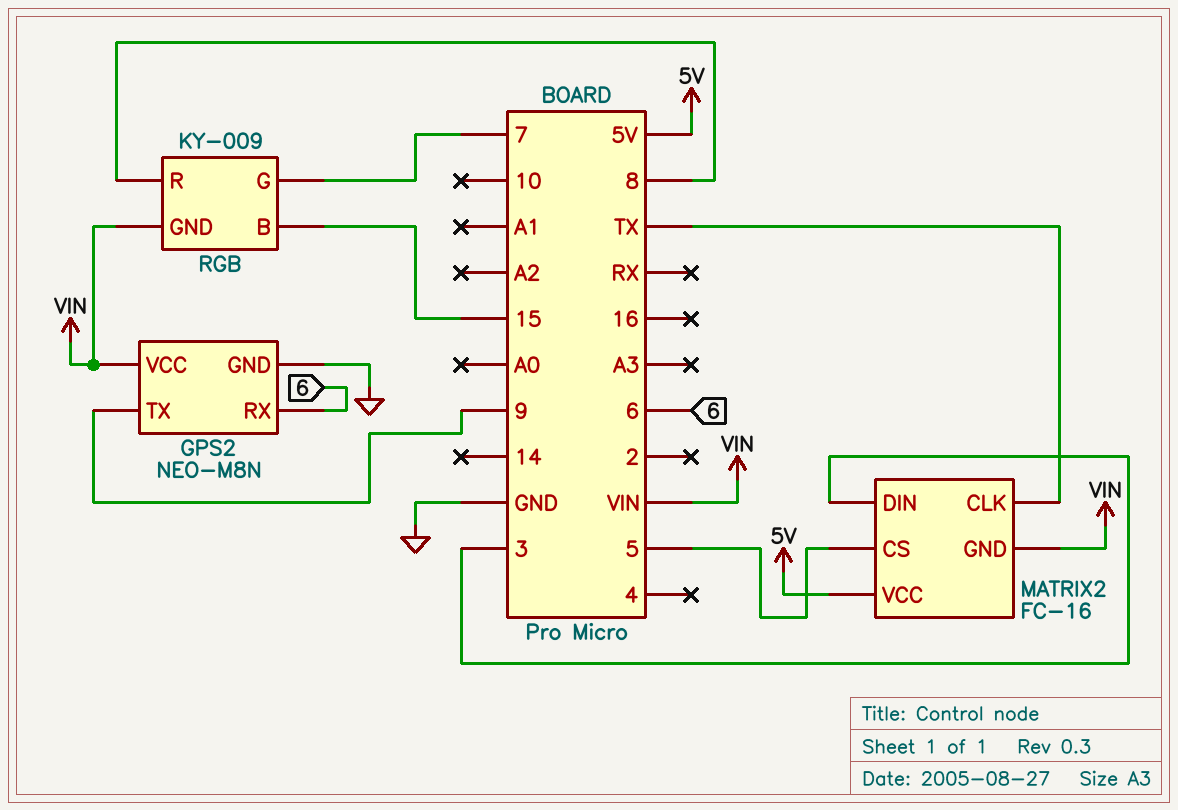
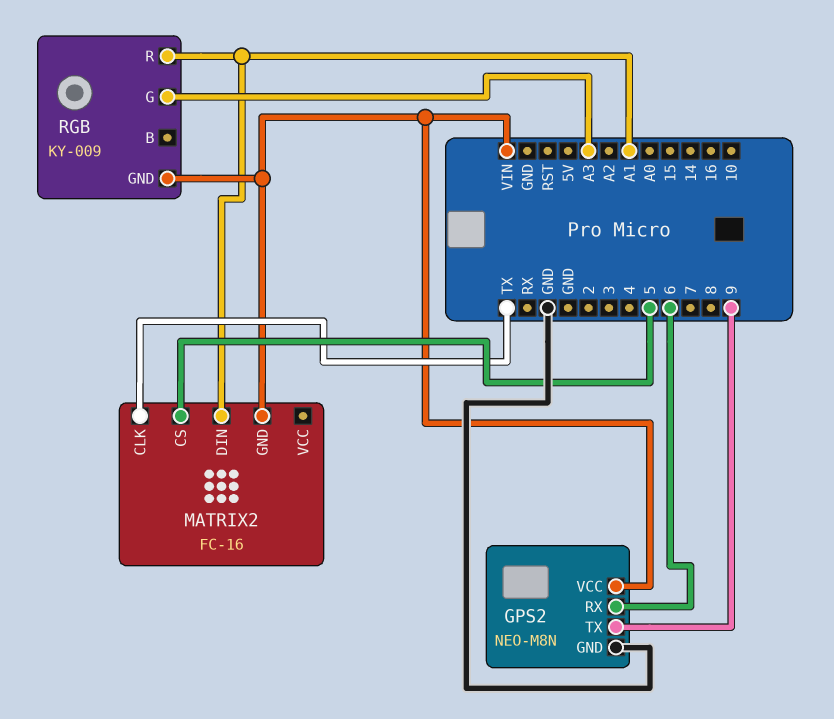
MATRIX2 pin DIN: 3 -> A1
MATRIX2 pin VCC: 5V -> none
RGB pin B: 15 -> none
RGB pin G: 7 -> A3
RGB pin R: 8 -> A1

